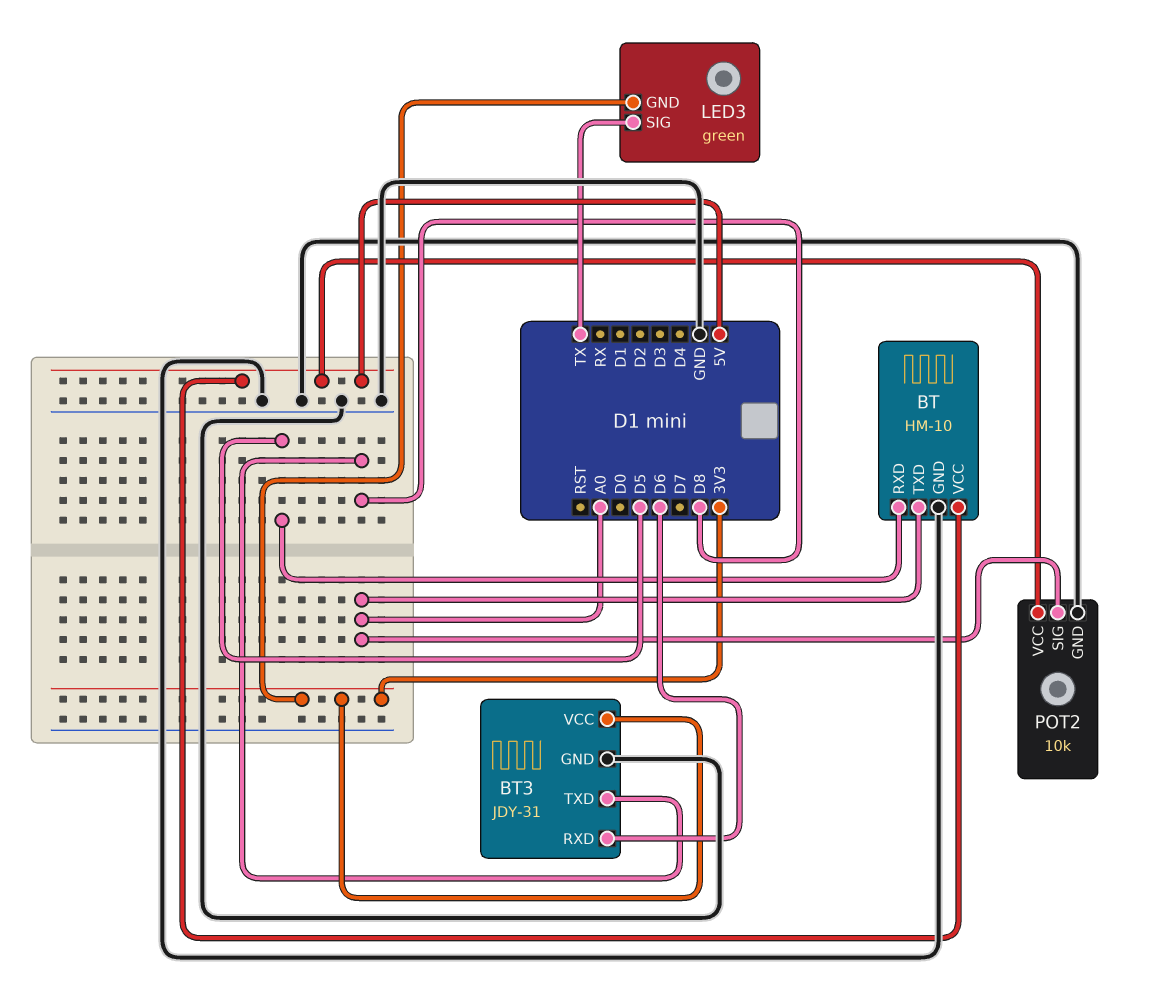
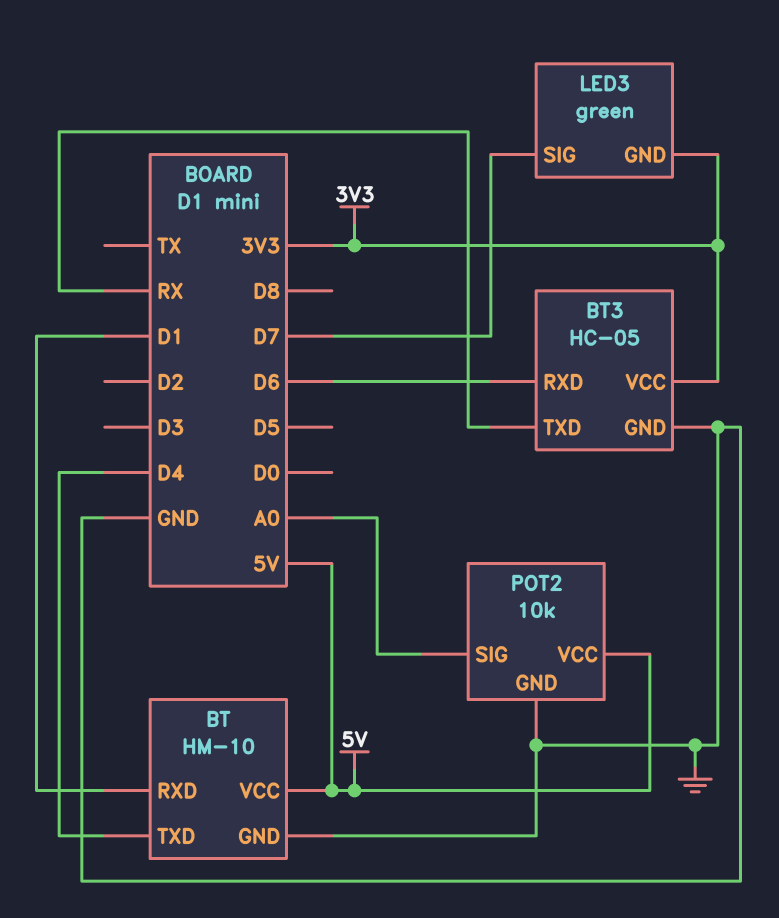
BT pin RXD: D5 -> D1
BT pin TXD: A0 -> D4
BT3: JDY-31 -> HC-05
BT3 pin TXD: D8 -> RX
LED3 pin SIG: TX -> D7

